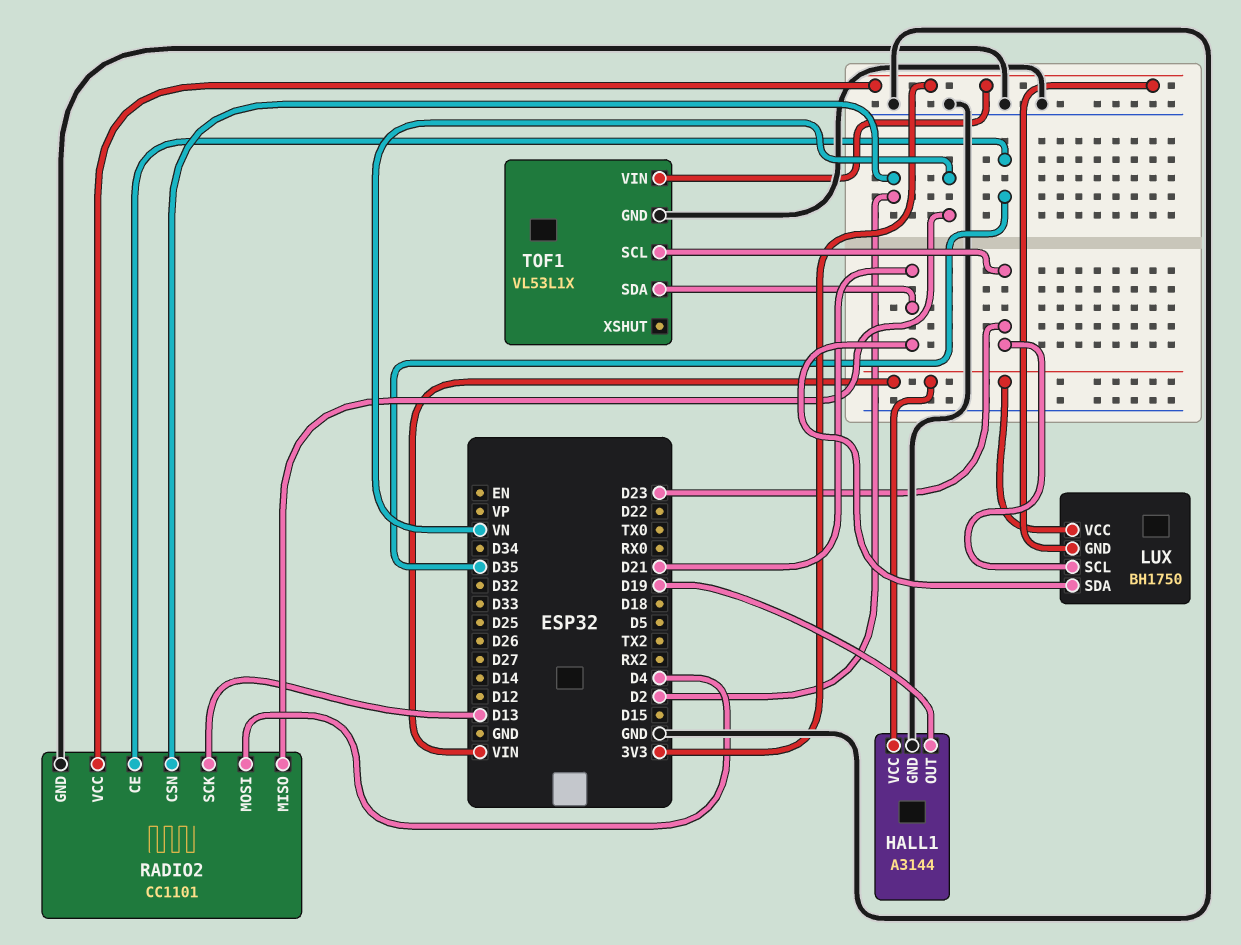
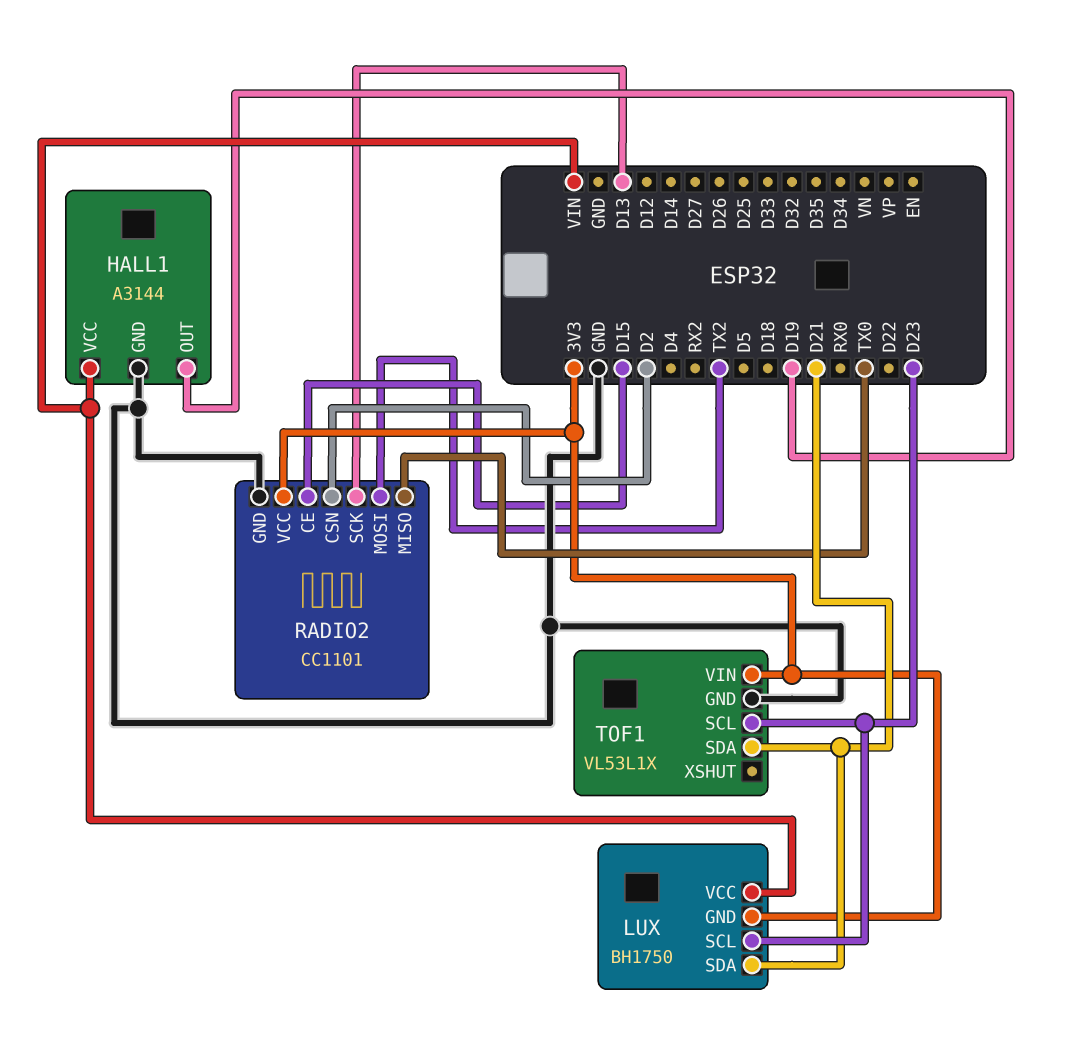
RADIO2 pin CE: D35 -> D15
RADIO2 pin MISO: VN -> TX0
RADIO2 pin MOSI: D4 -> TX2

